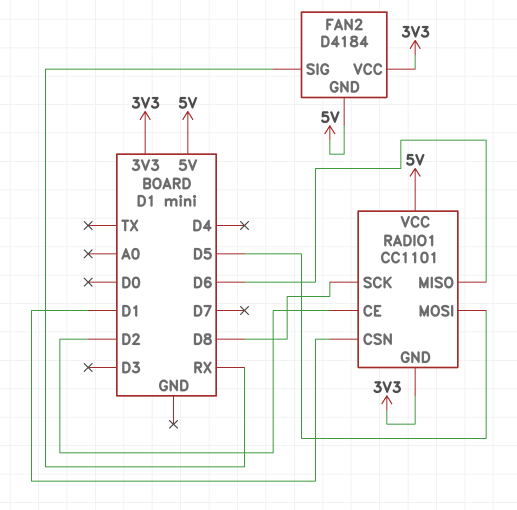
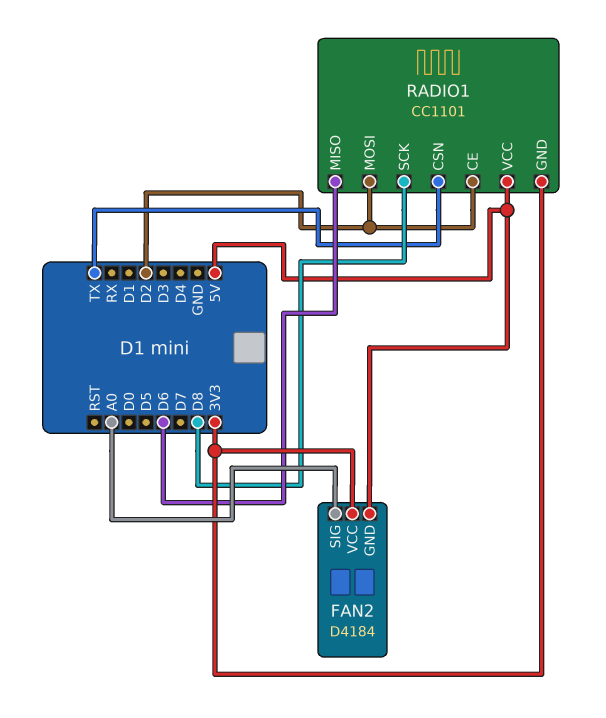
FAN2 pin SIG: RX -> A0
RADIO1 pin CSN: D1 -> TX
RADIO1 pin MOSI: D5 -> D2

